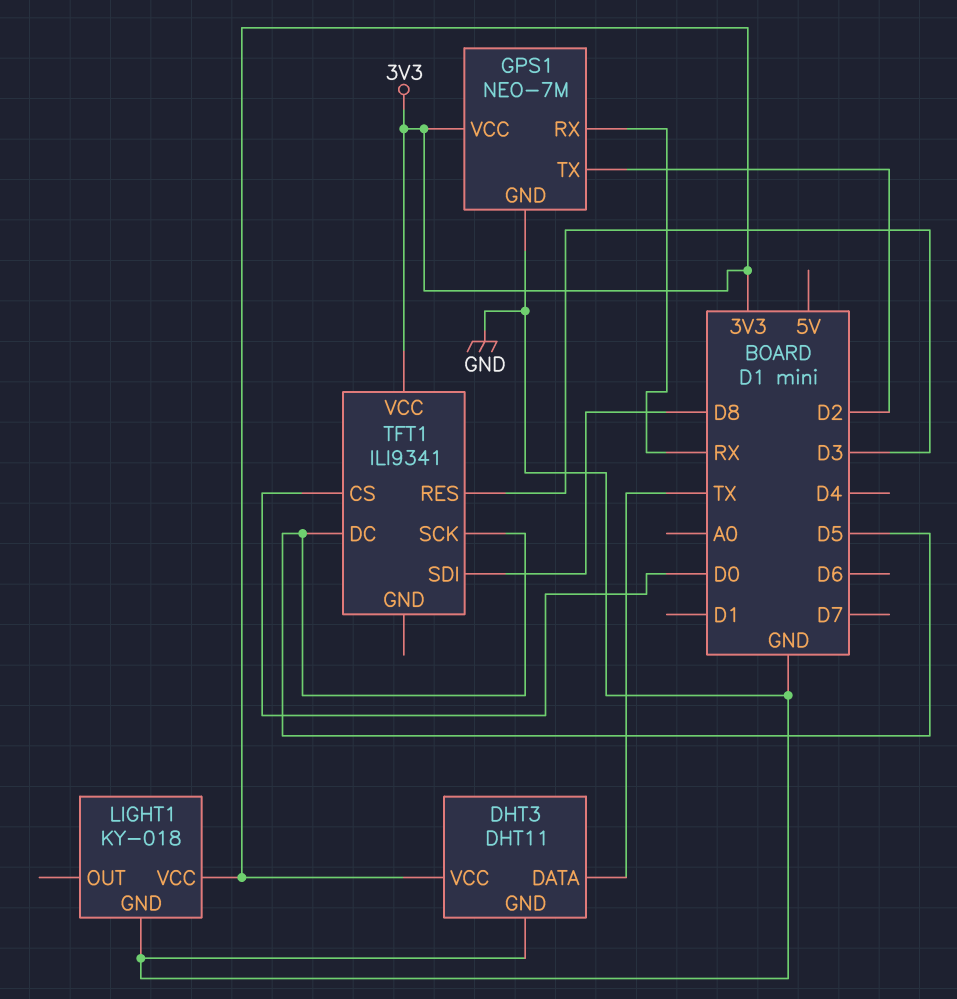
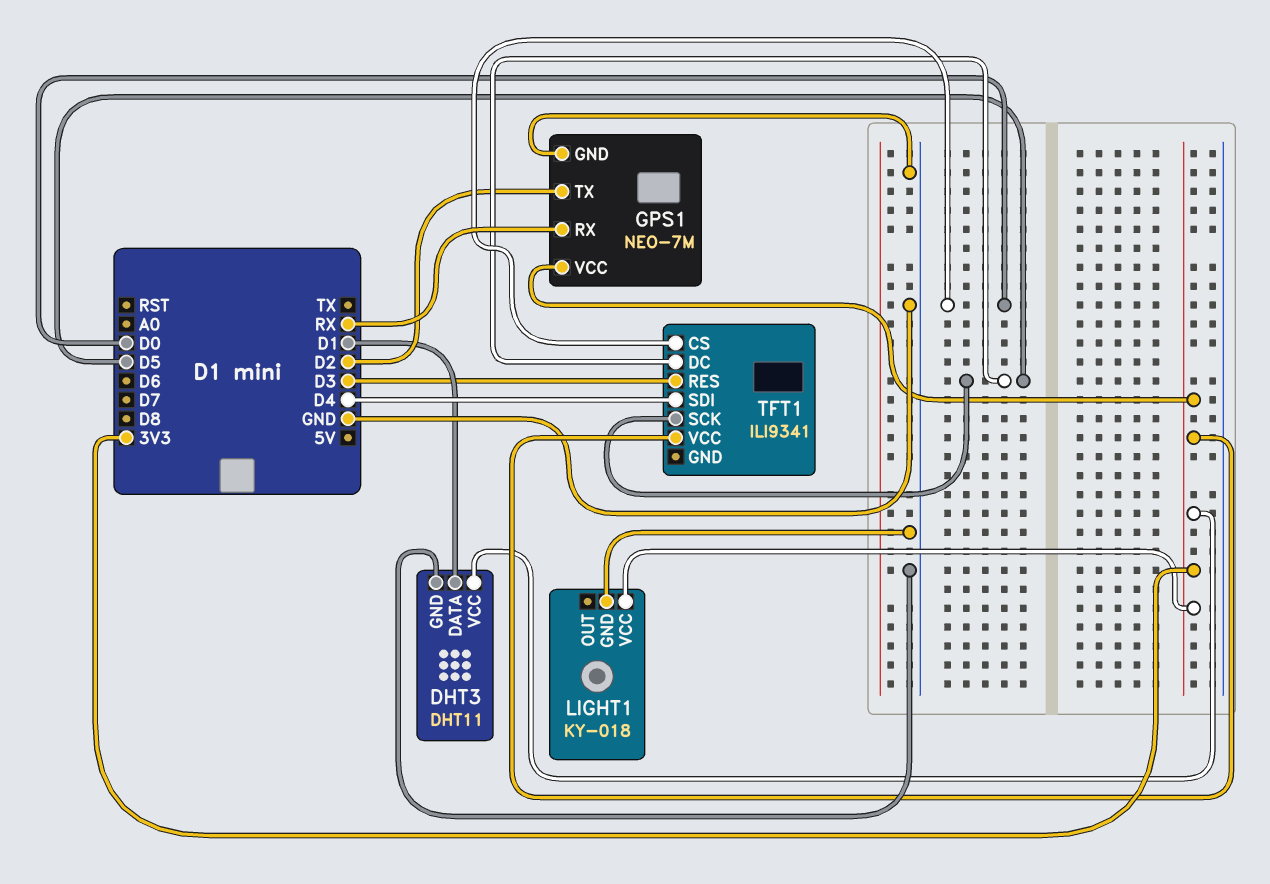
DHT3 pin DATA: TX -> D1
TFT1 pin SDI: D8 -> D4

